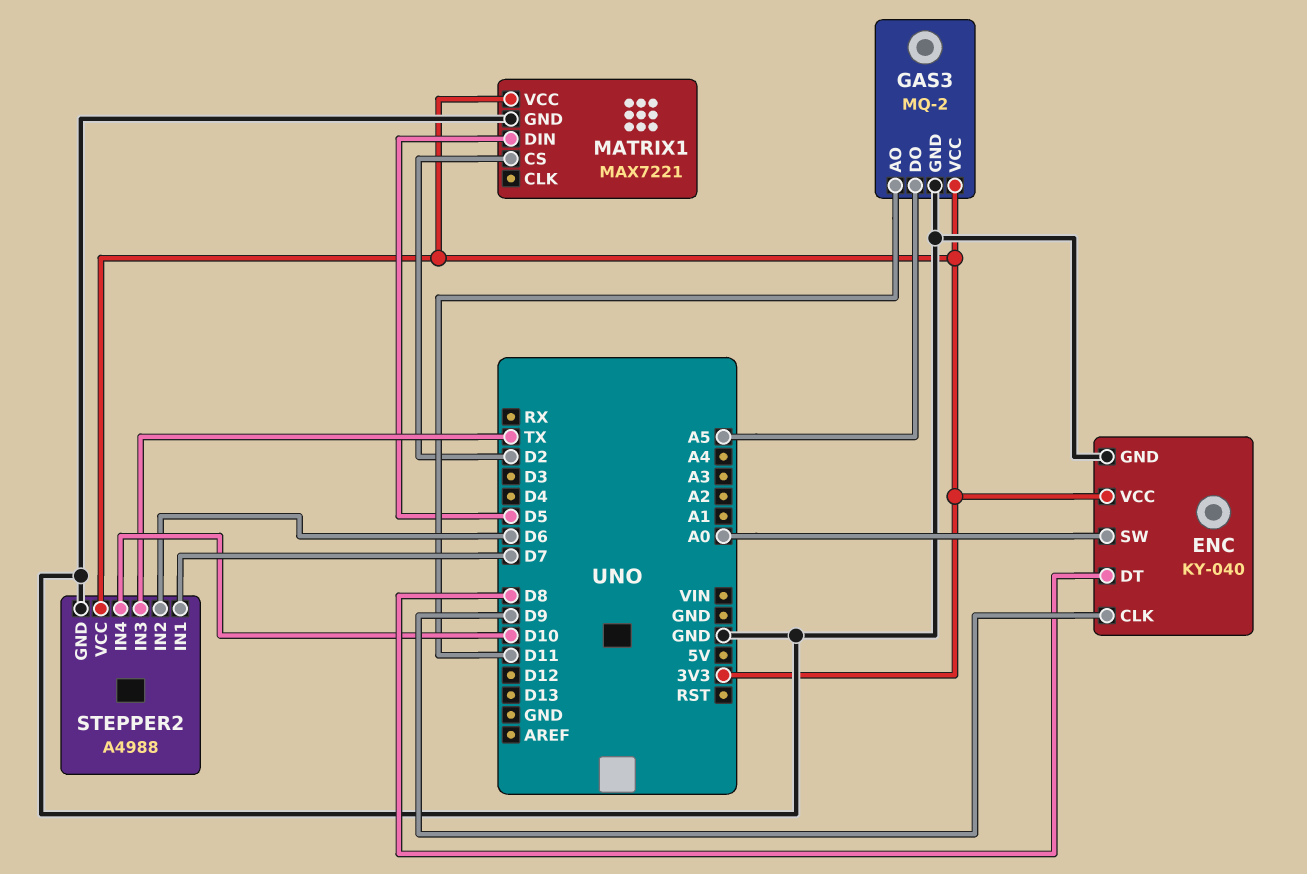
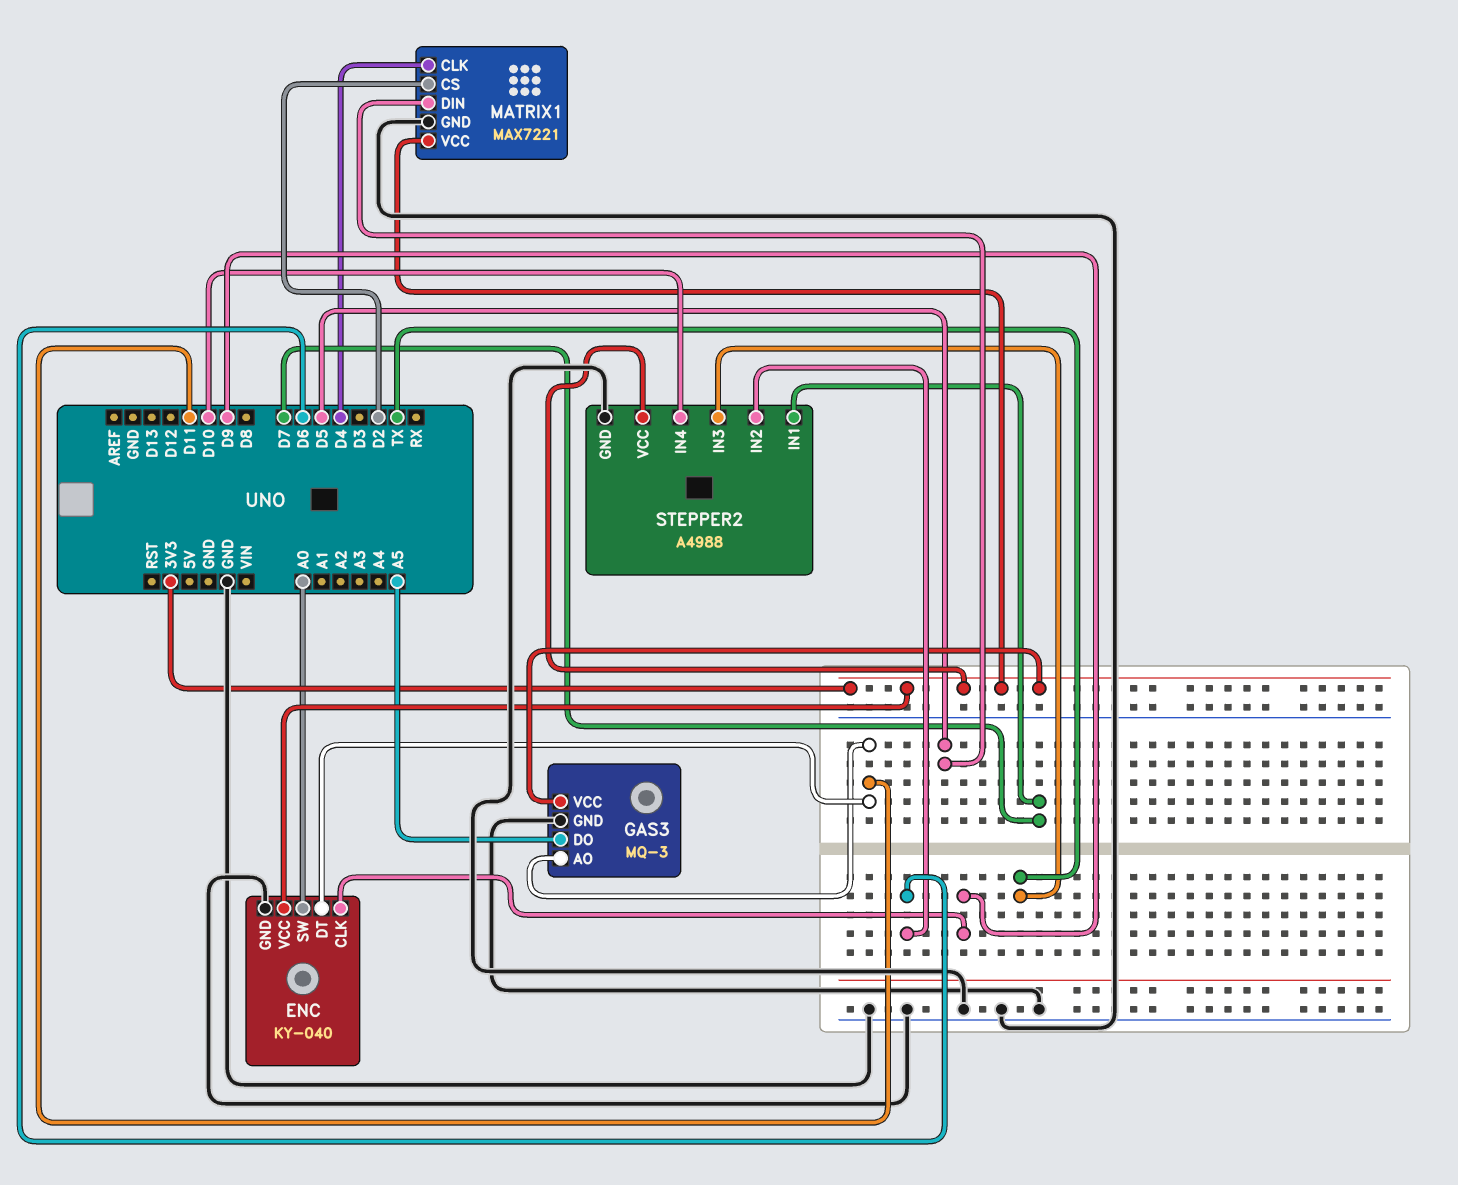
ENC pin DT: D8 -> D11
GAS3: MQ-2 -> MQ-3
MATRIX1 pin CLK: none -> D4

